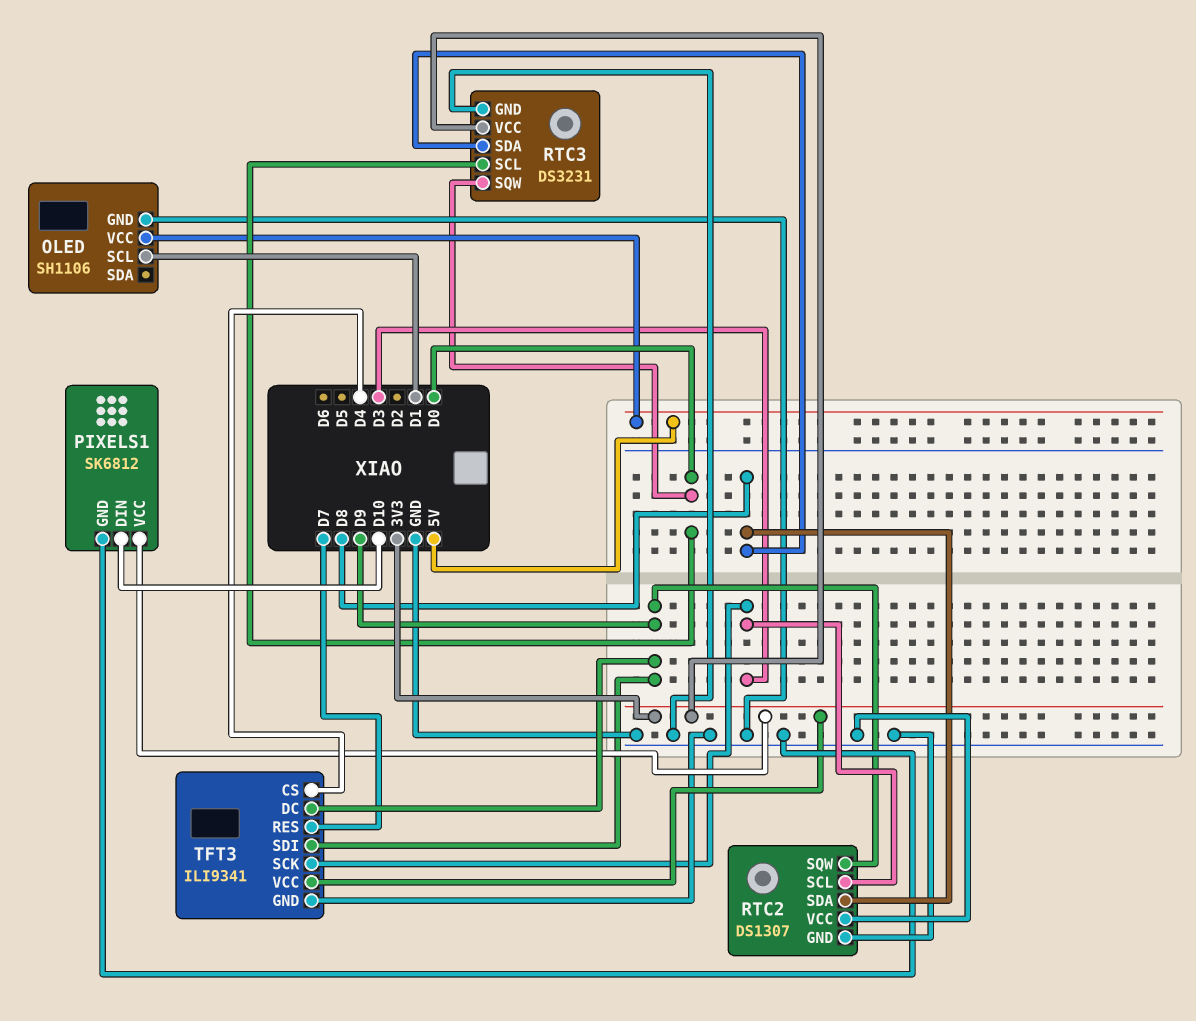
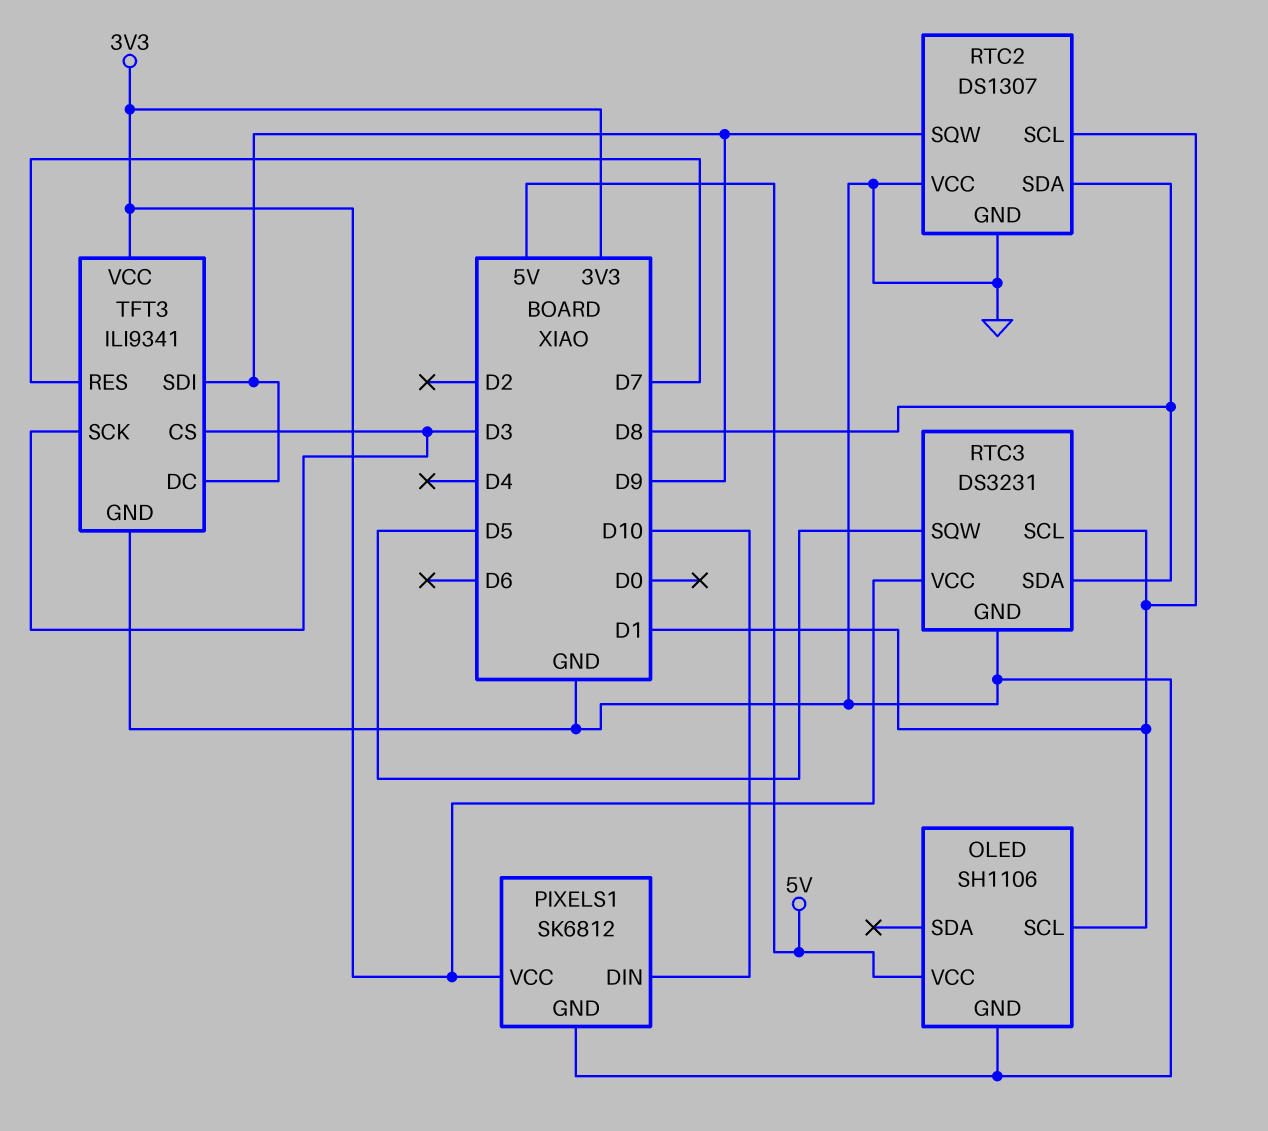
RTC2 pin SCL: D3 -> D1
RTC3 pin SCL: D0 -> D1
RTC3 pin SQW: D0 -> D5
TFT3 pin CS: D4 -> D3

